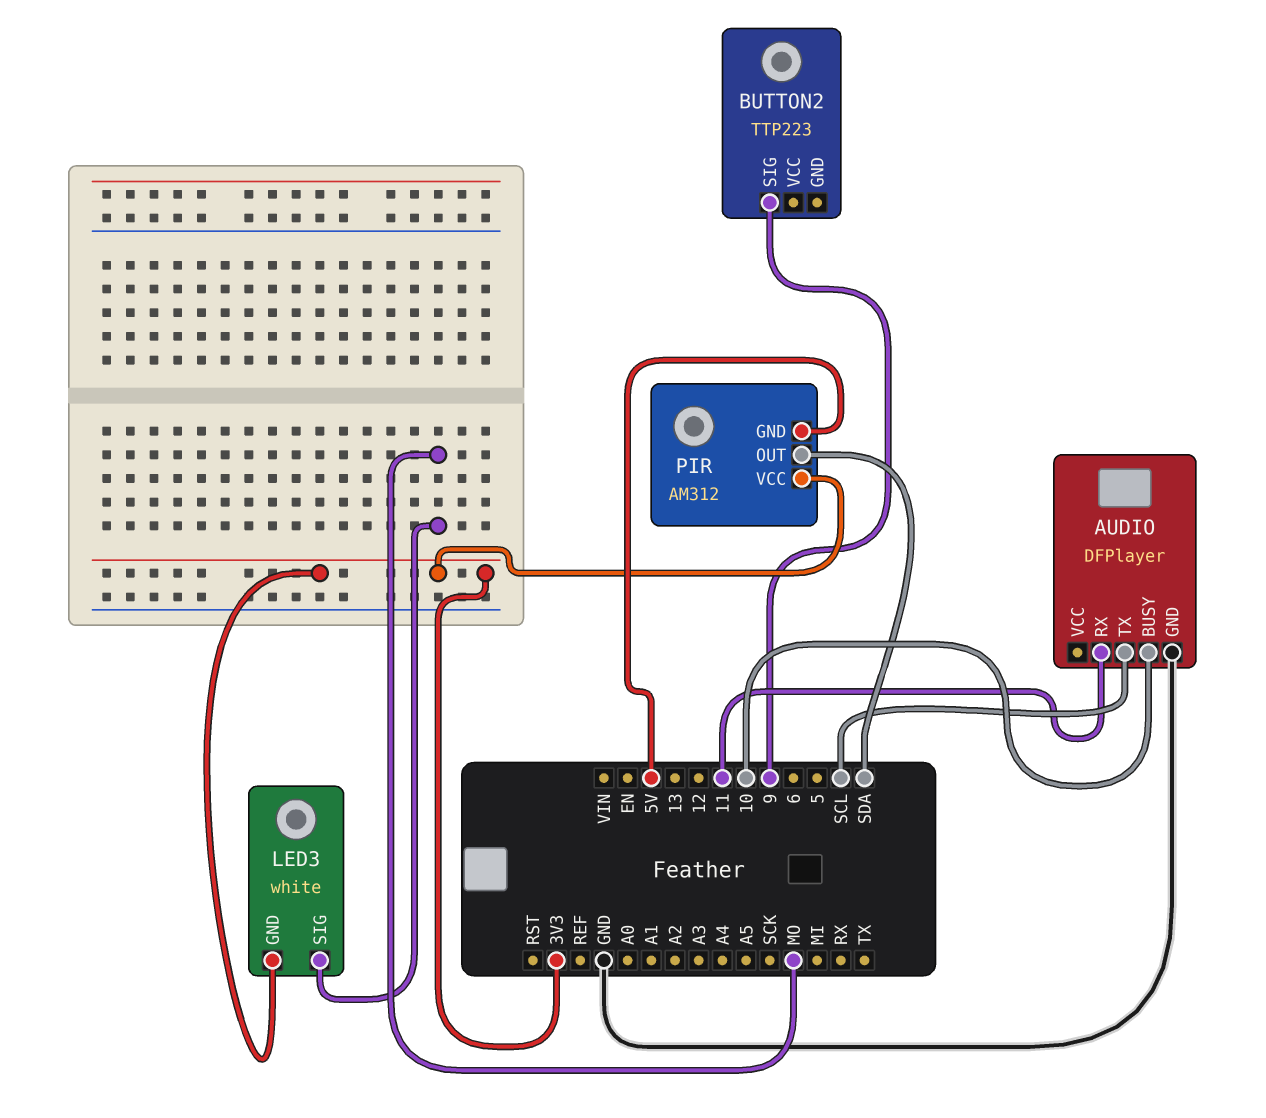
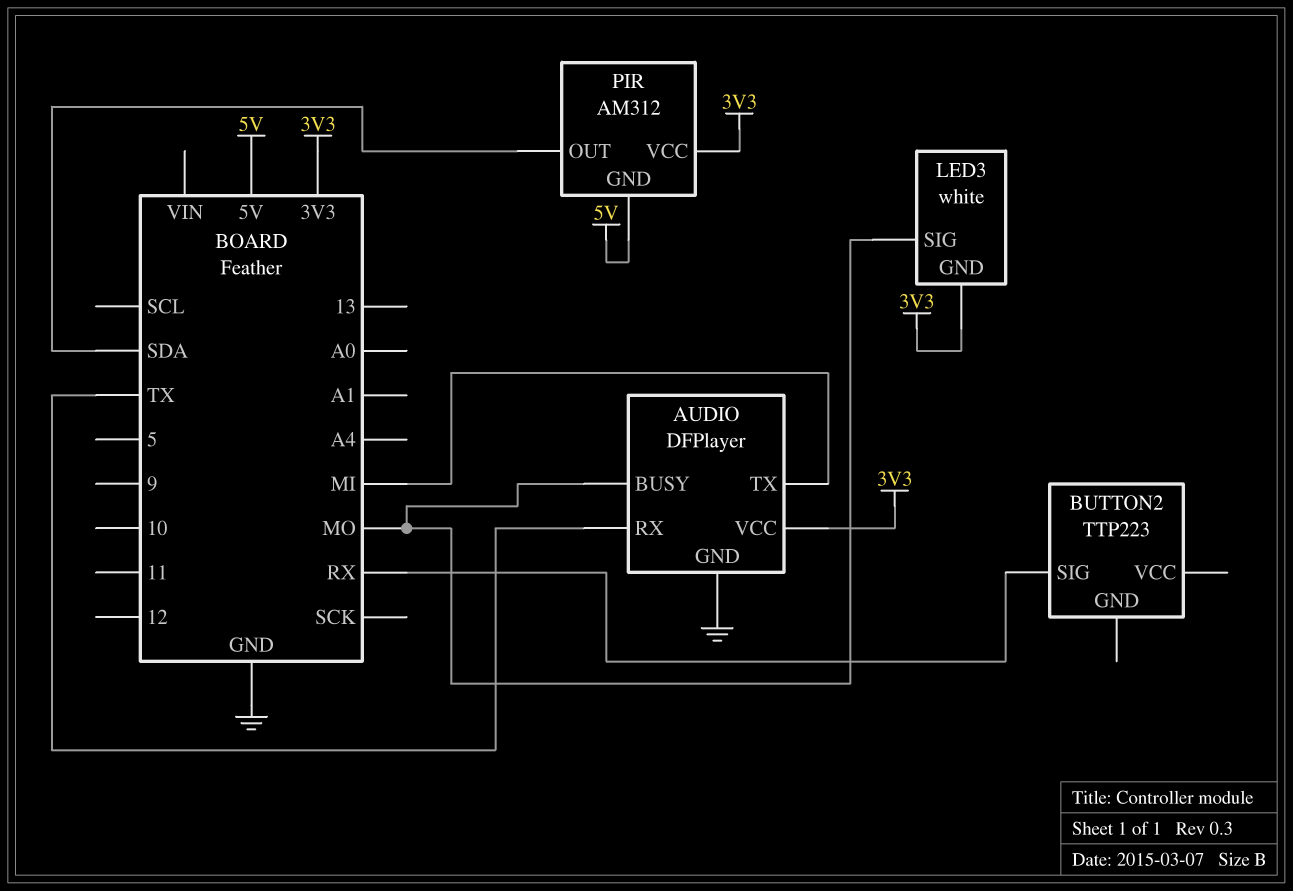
AUDIO pin BUSY: 10 -> MO
AUDIO pin RX: 11 -> TX
AUDIO pin TX: SCL -> MI
AUDIO pin VCC: none -> 3V3
BUTTON2 pin SIG: 9 -> RX

